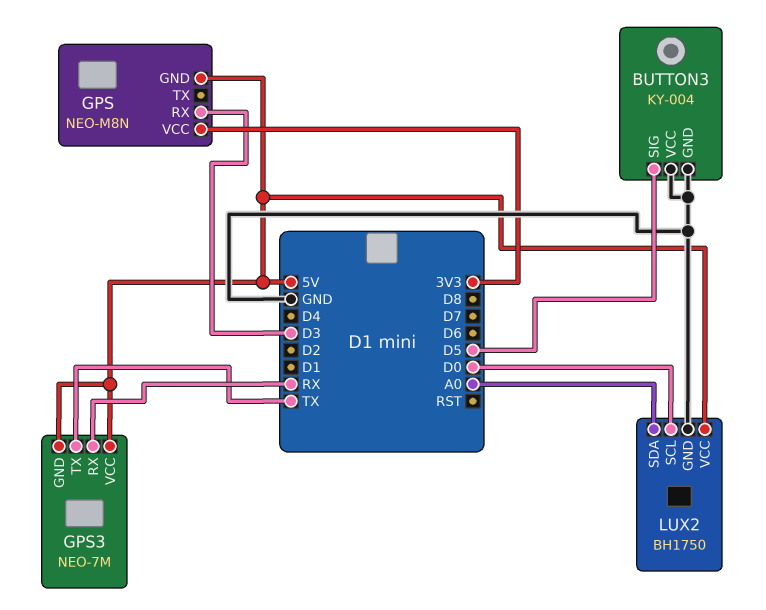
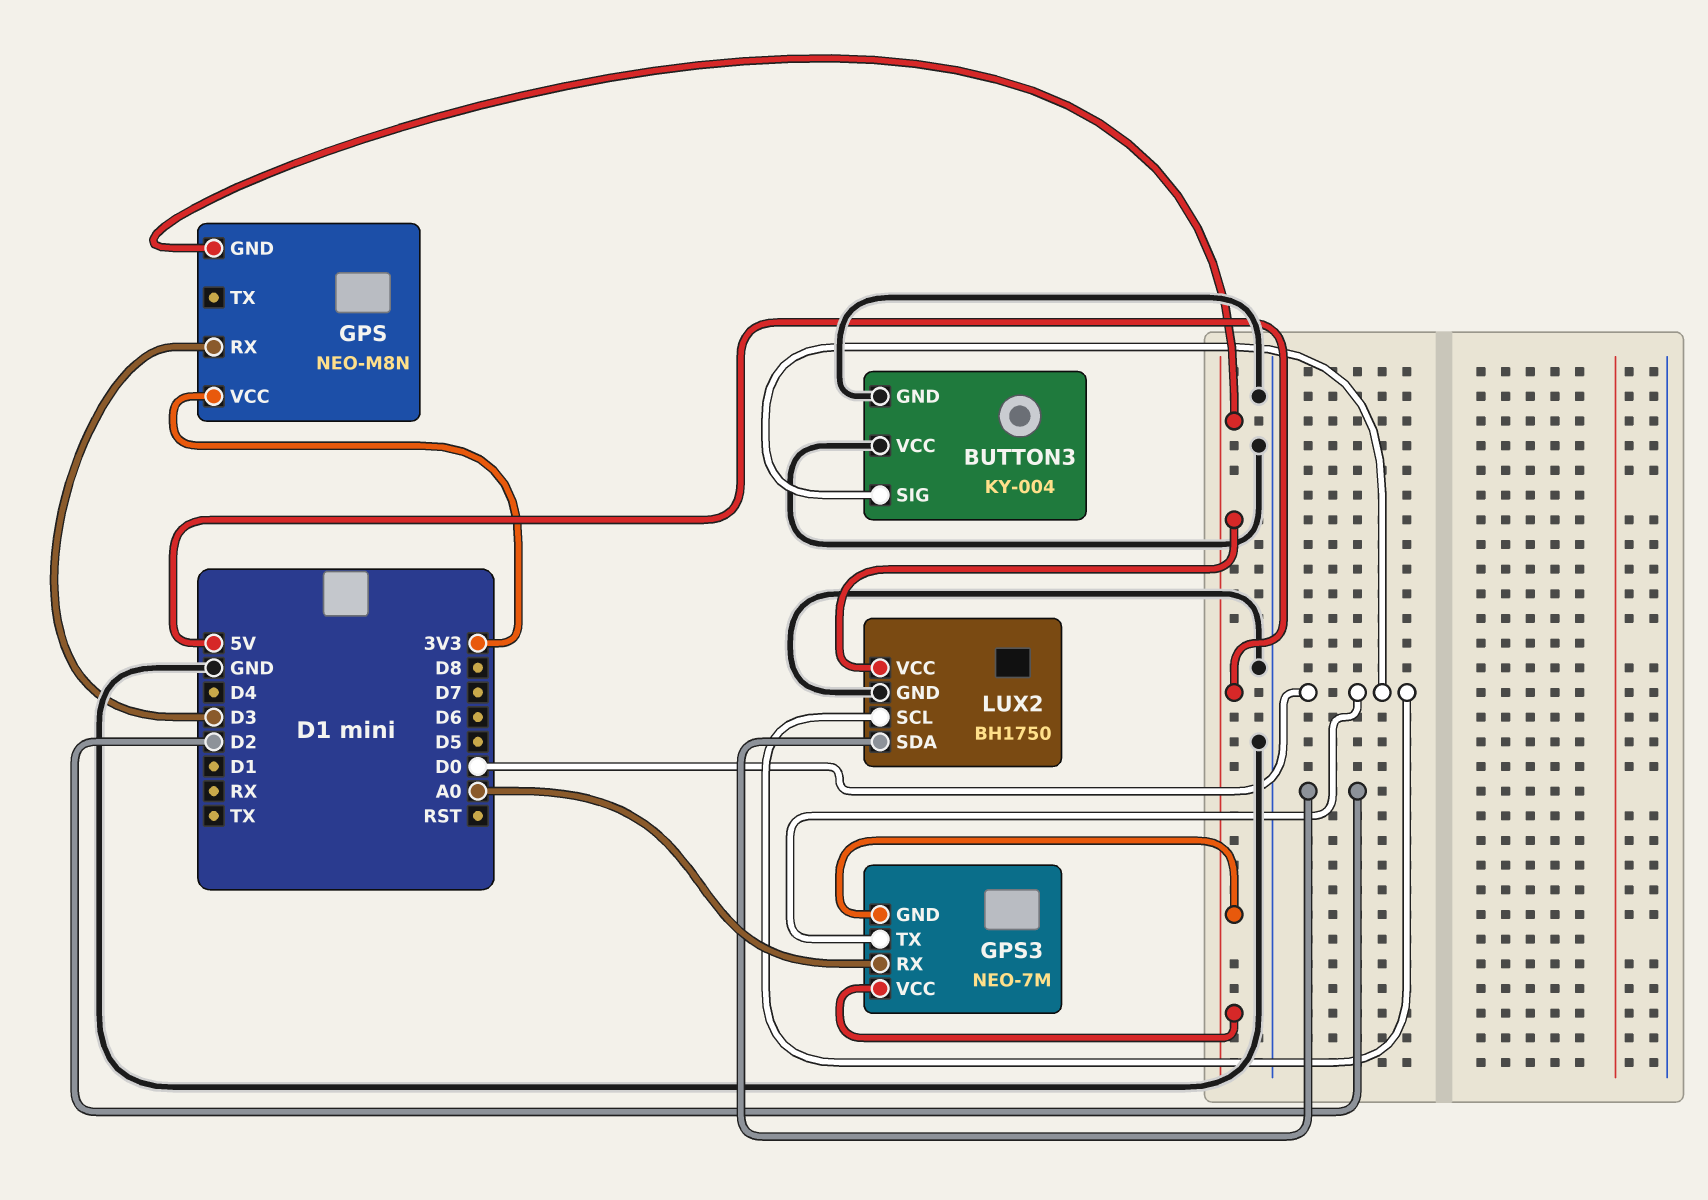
BUTTON3 pin SIG: D5 -> D0
GPS3 pin RX: RX -> A0
GPS3 pin TX: TX -> D0
LUX2 pin SDA: A0 -> D2

